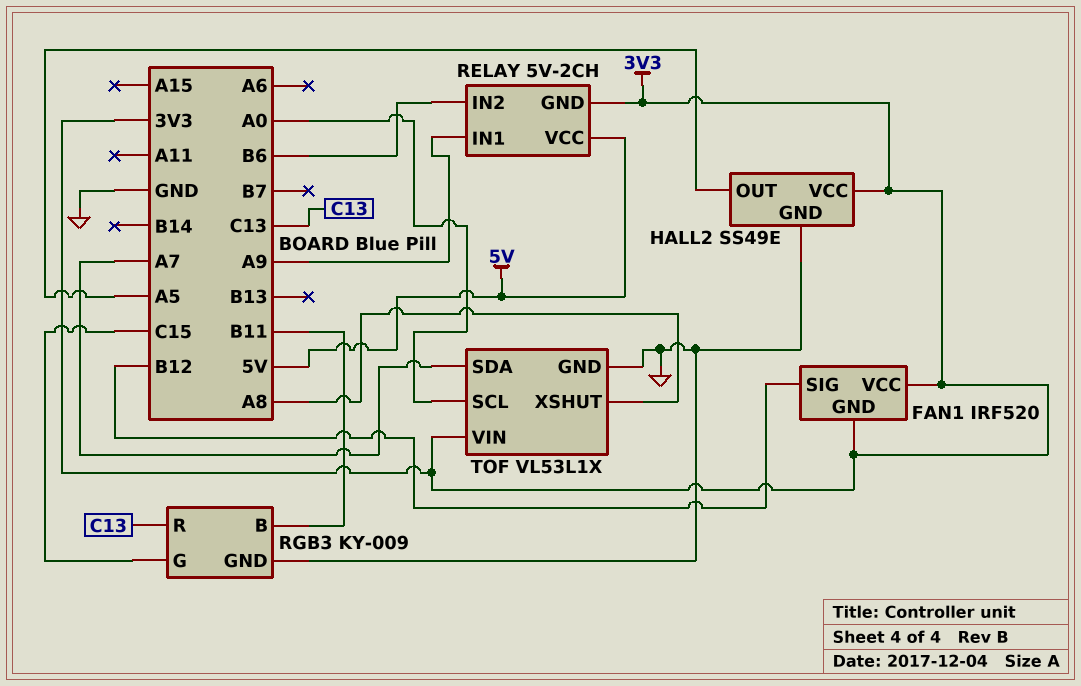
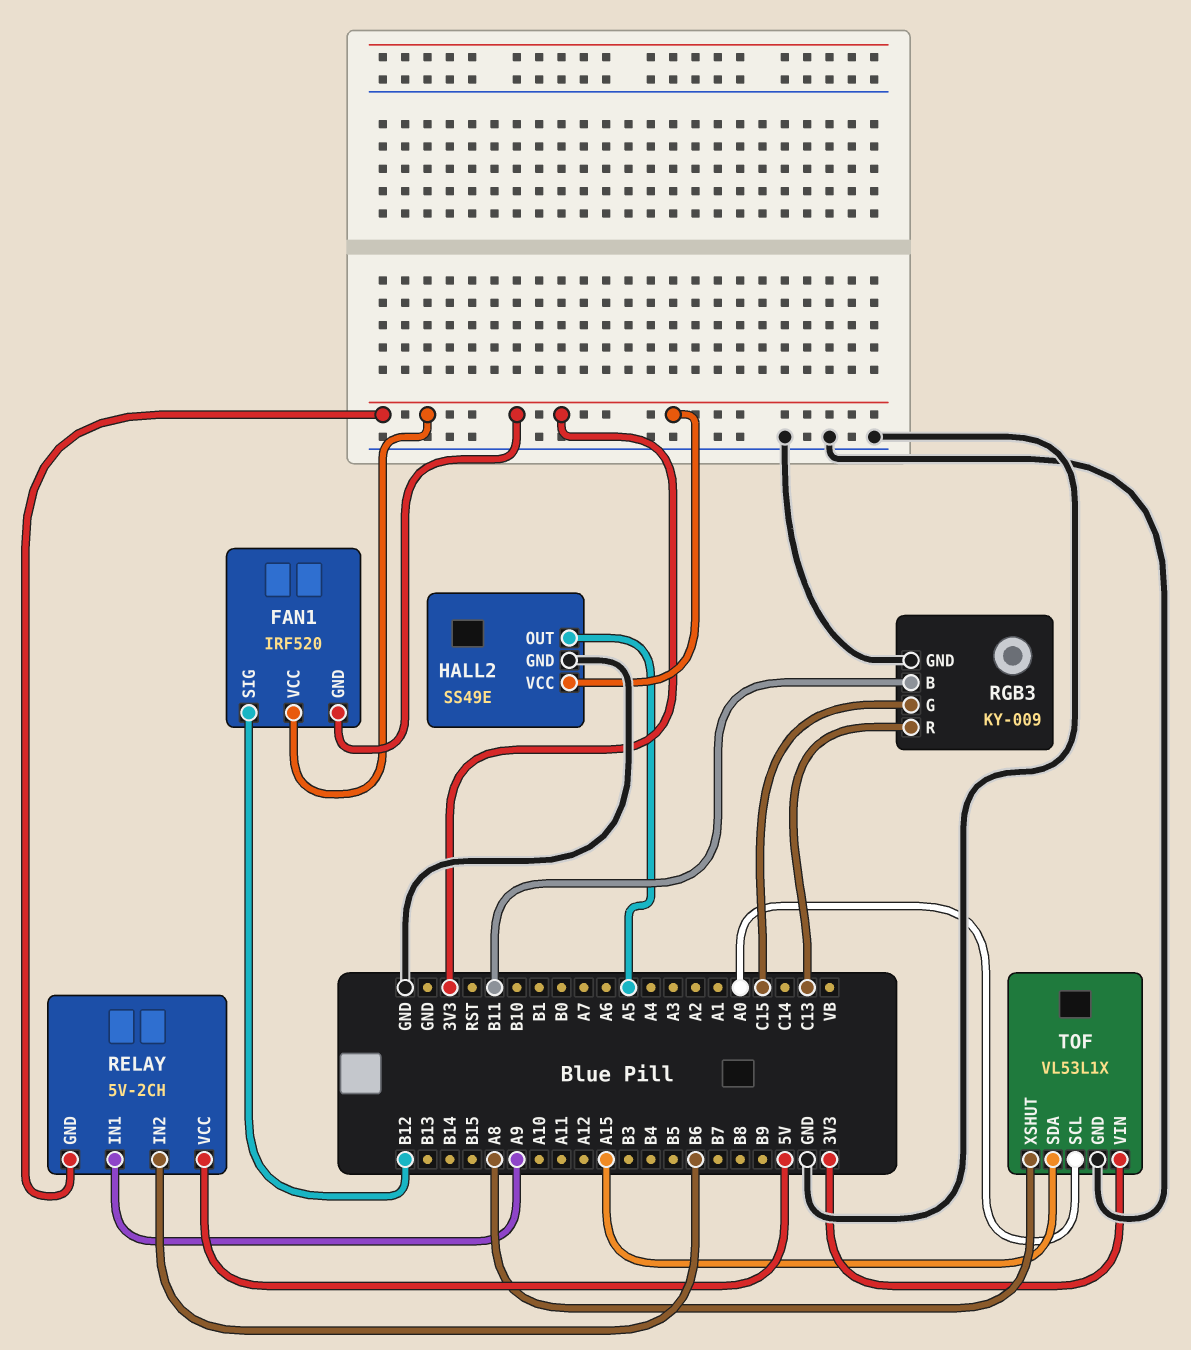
TOF pin SDA: A7 -> A15

